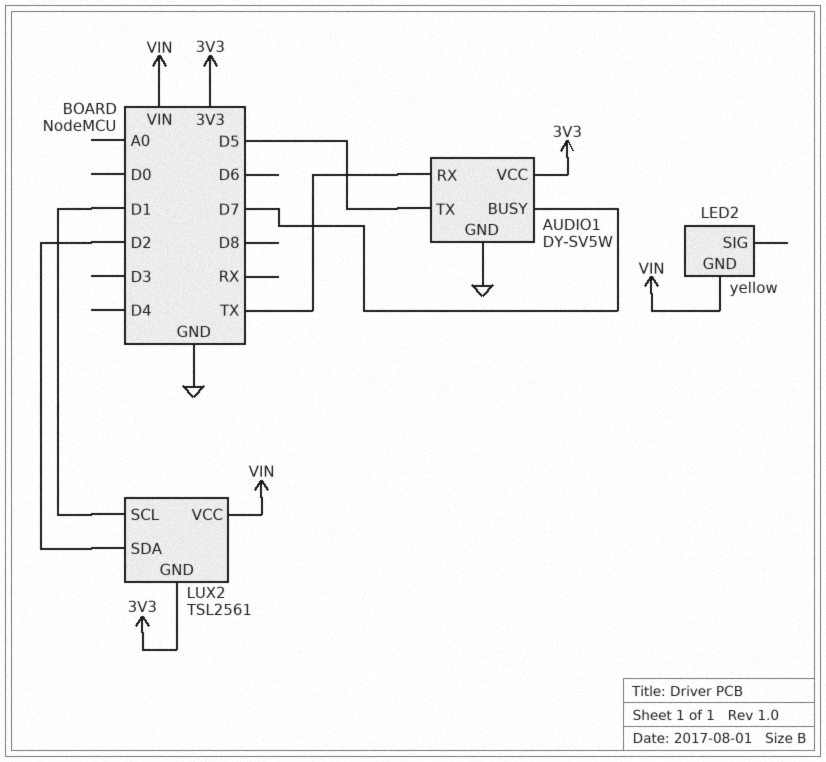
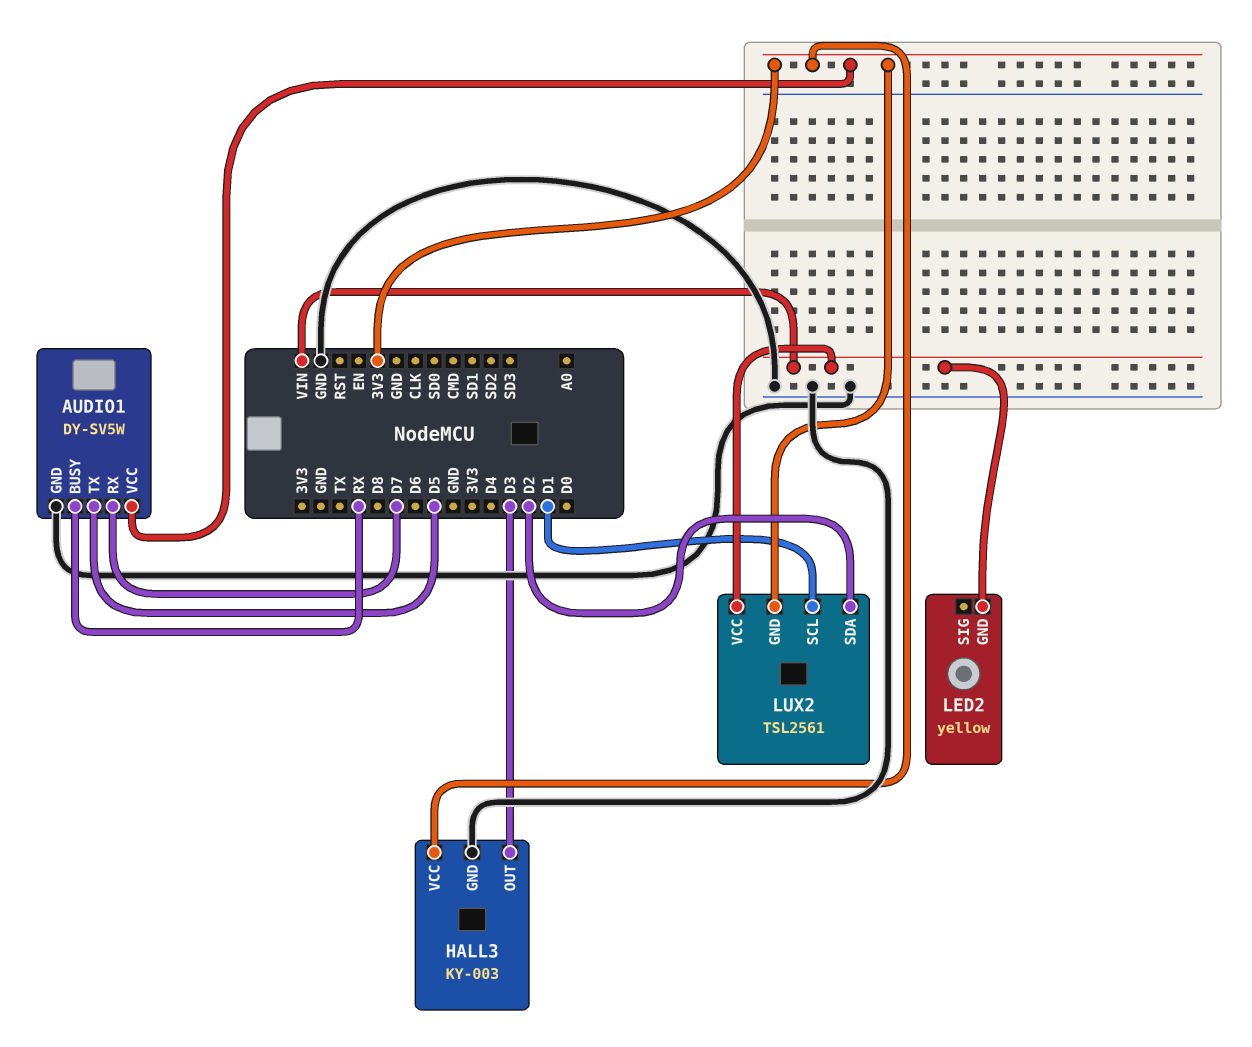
AUDIO1 pin BUSY: D7 -> RX
AUDIO1 pin RX: TX -> D7
HALL3: none -> KY-003
HALL3 pin GND: none -> GND
HALL3 pin OUT: none -> D3
HALL3 pin VCC: none -> 3V3

